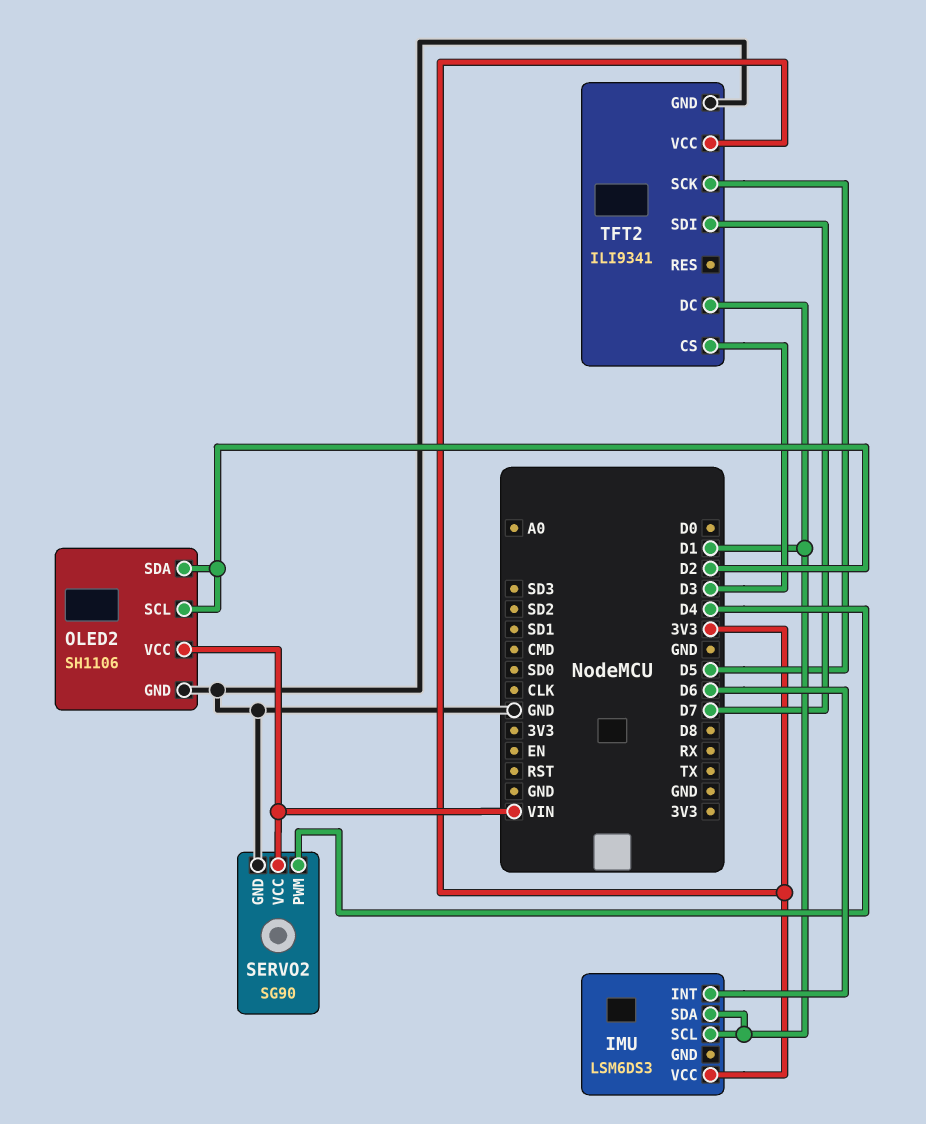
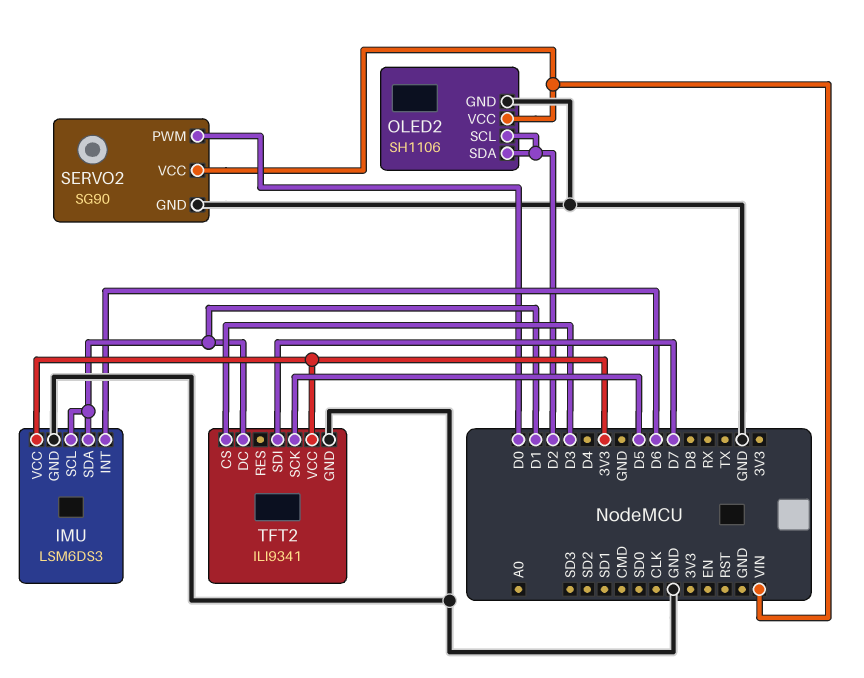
IMU pin GND: none -> GND
SERVO2 pin PWM: D4 -> D0

